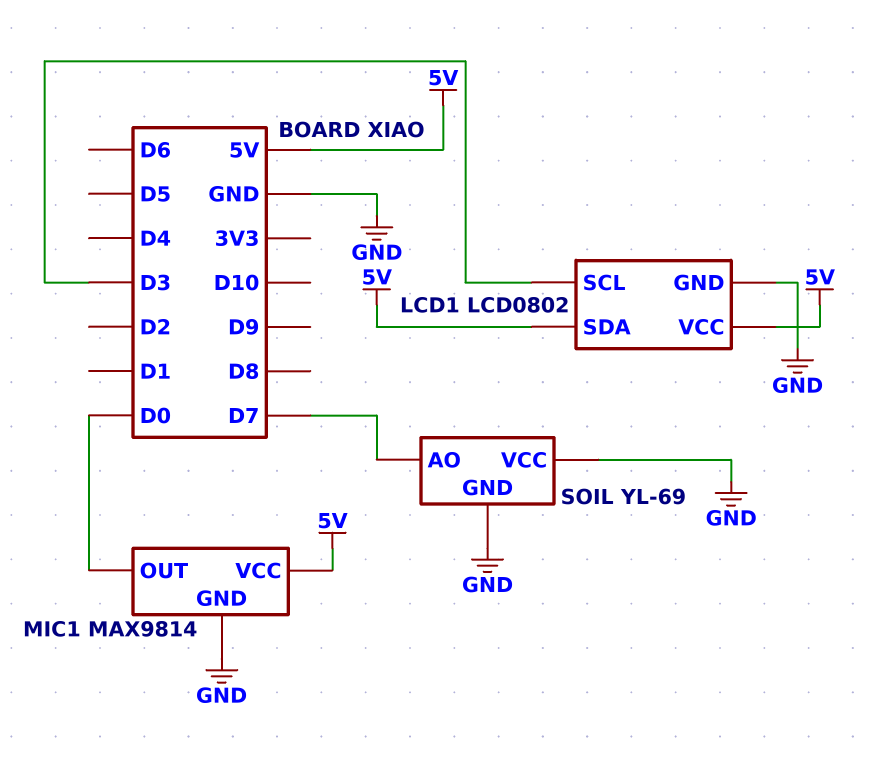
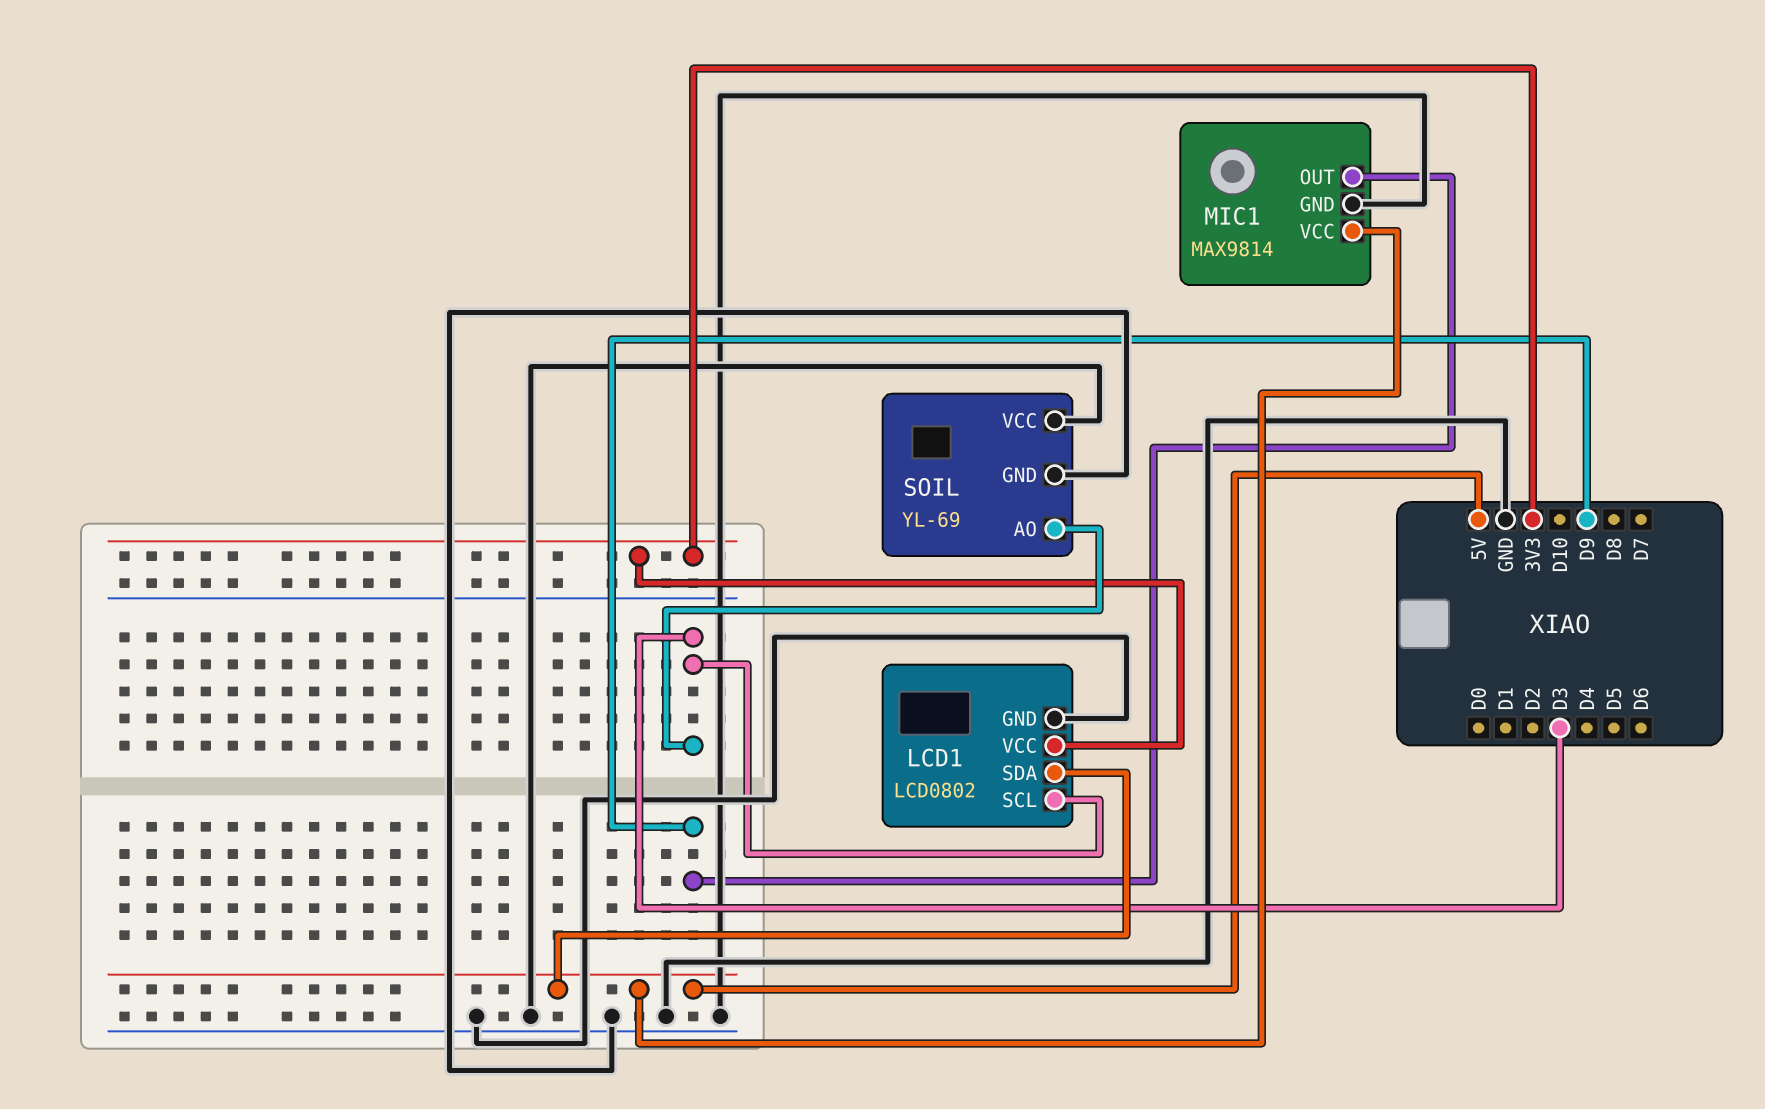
LCD1 pin VCC: 5V -> 3V3
MIC1 pin OUT: D0 -> D9
SOIL pin AO: D7 -> D3

